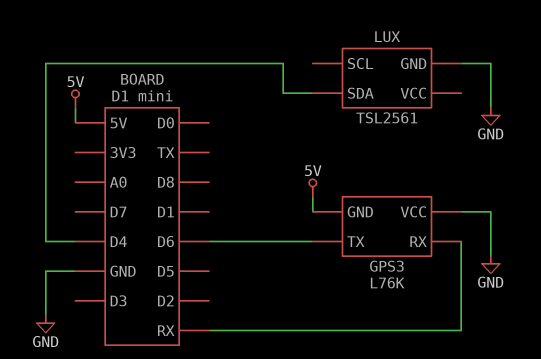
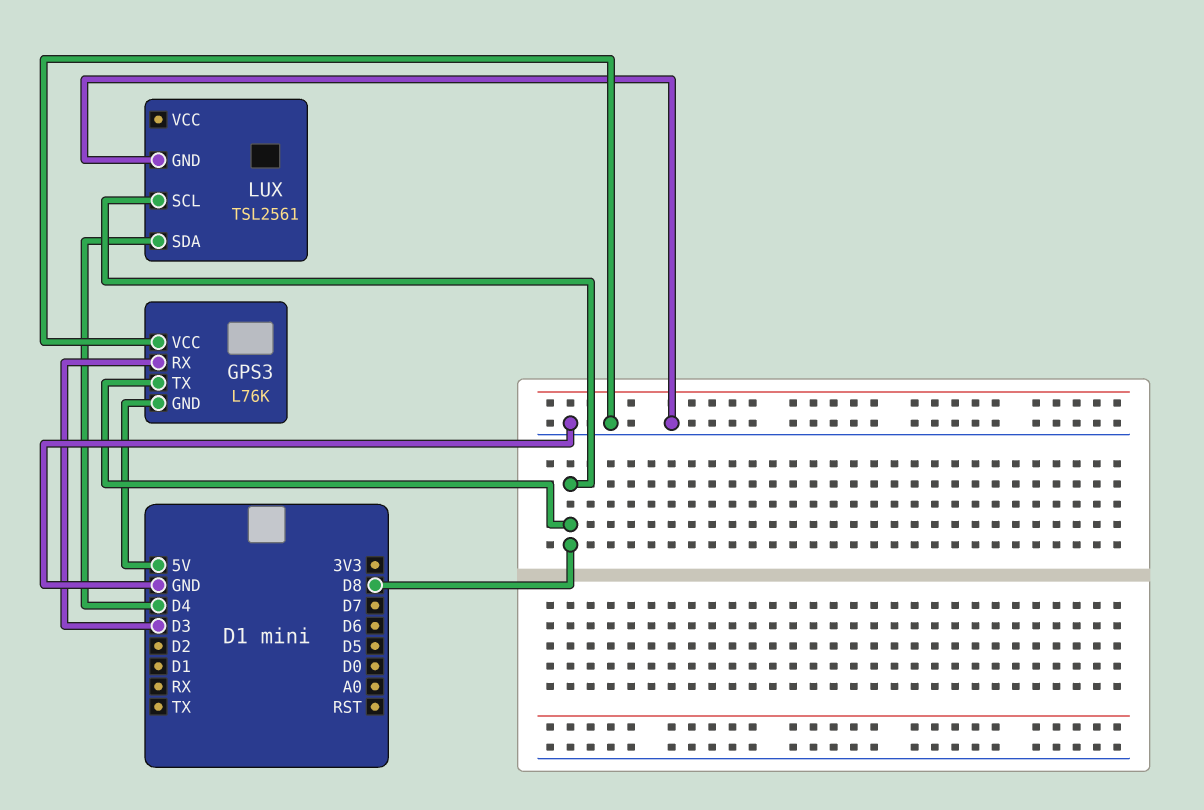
GPS3 pin RX: RX -> D3
GPS3 pin TX: D6 -> D8
LUX pin SCL: none -> D8

